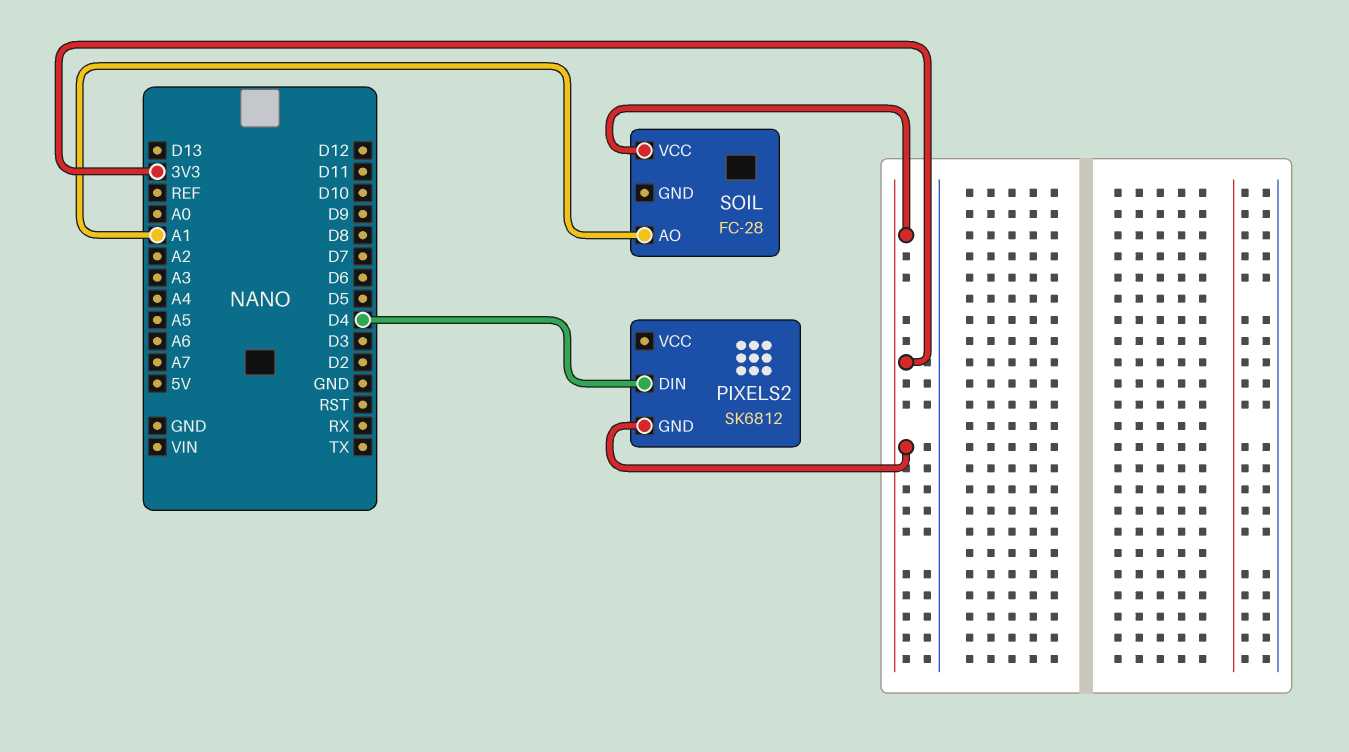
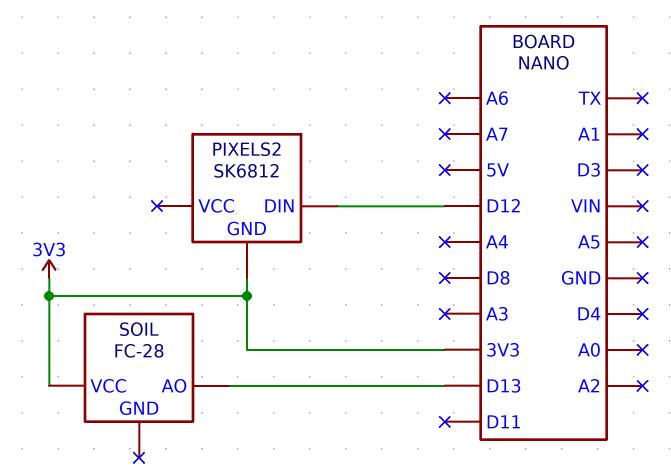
PIXELS2 pin DIN: D4 -> D12
SOIL pin AO: A1 -> D13

